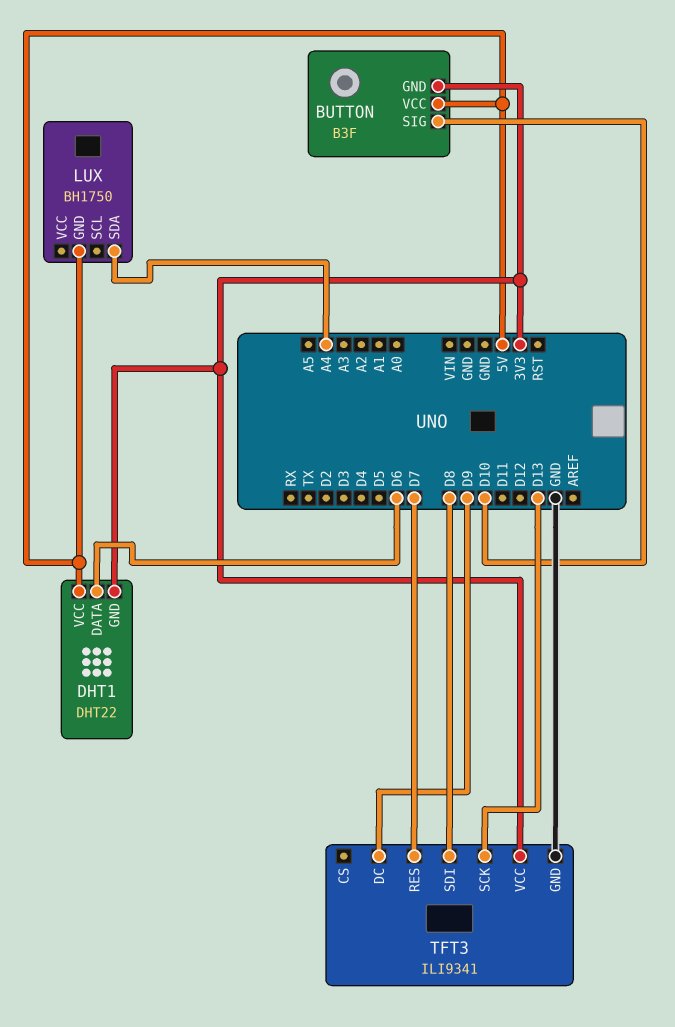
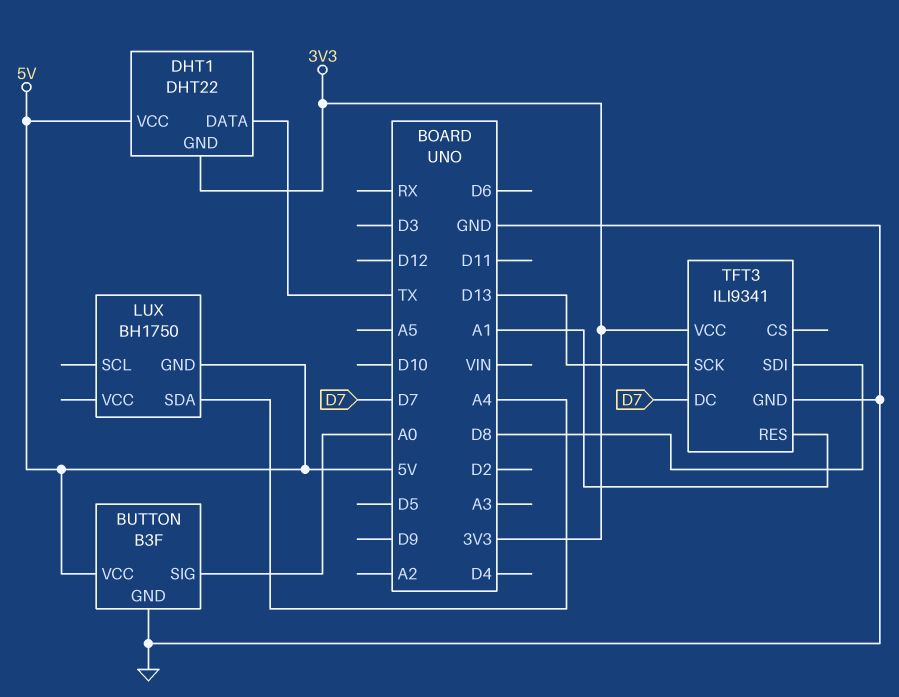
BUTTON pin GND: 3V3 -> GND
BUTTON pin SIG: D10 -> A0
DHT1 pin DATA: D6 -> TX
TFT3 pin DC: D9 -> D7
TFT3 pin RES: D7 -> A1

